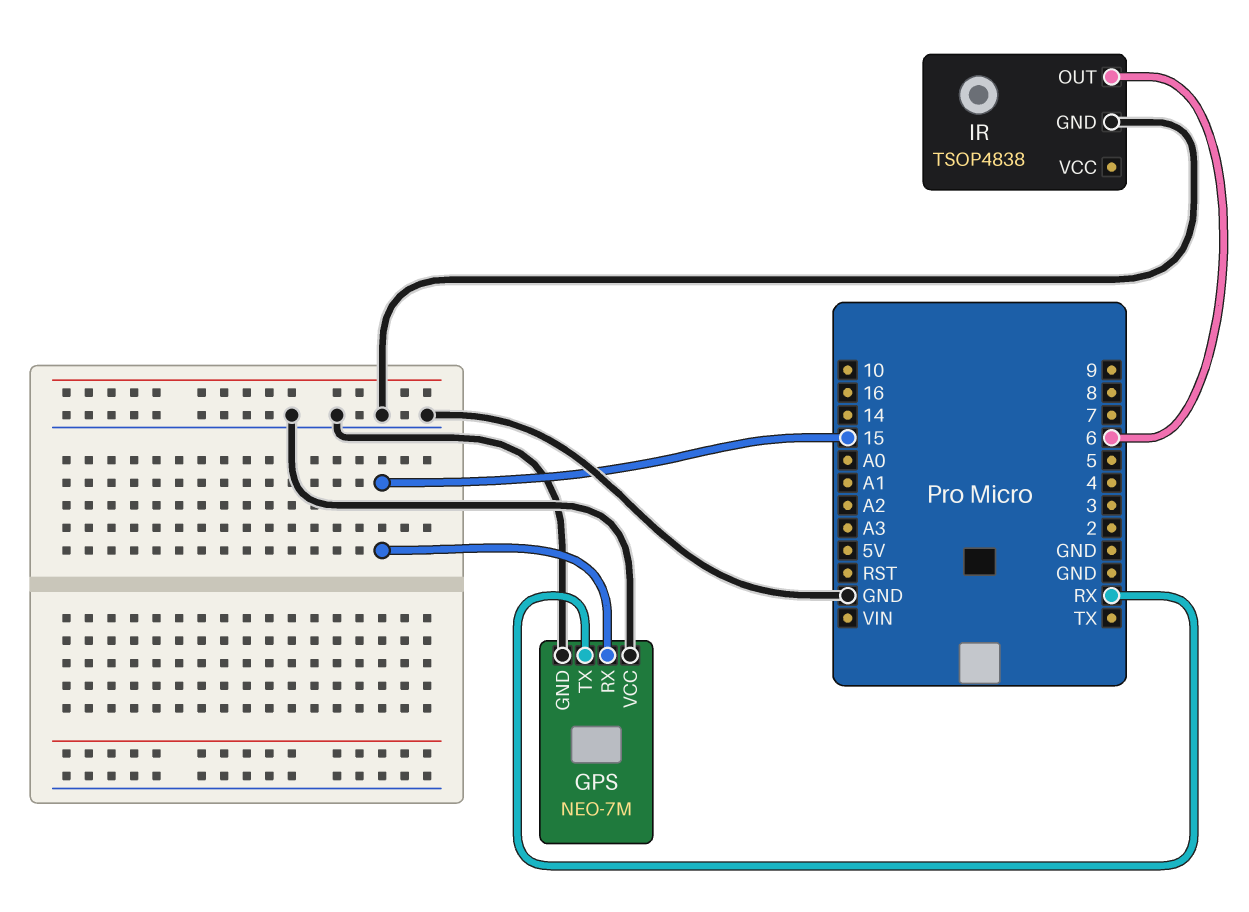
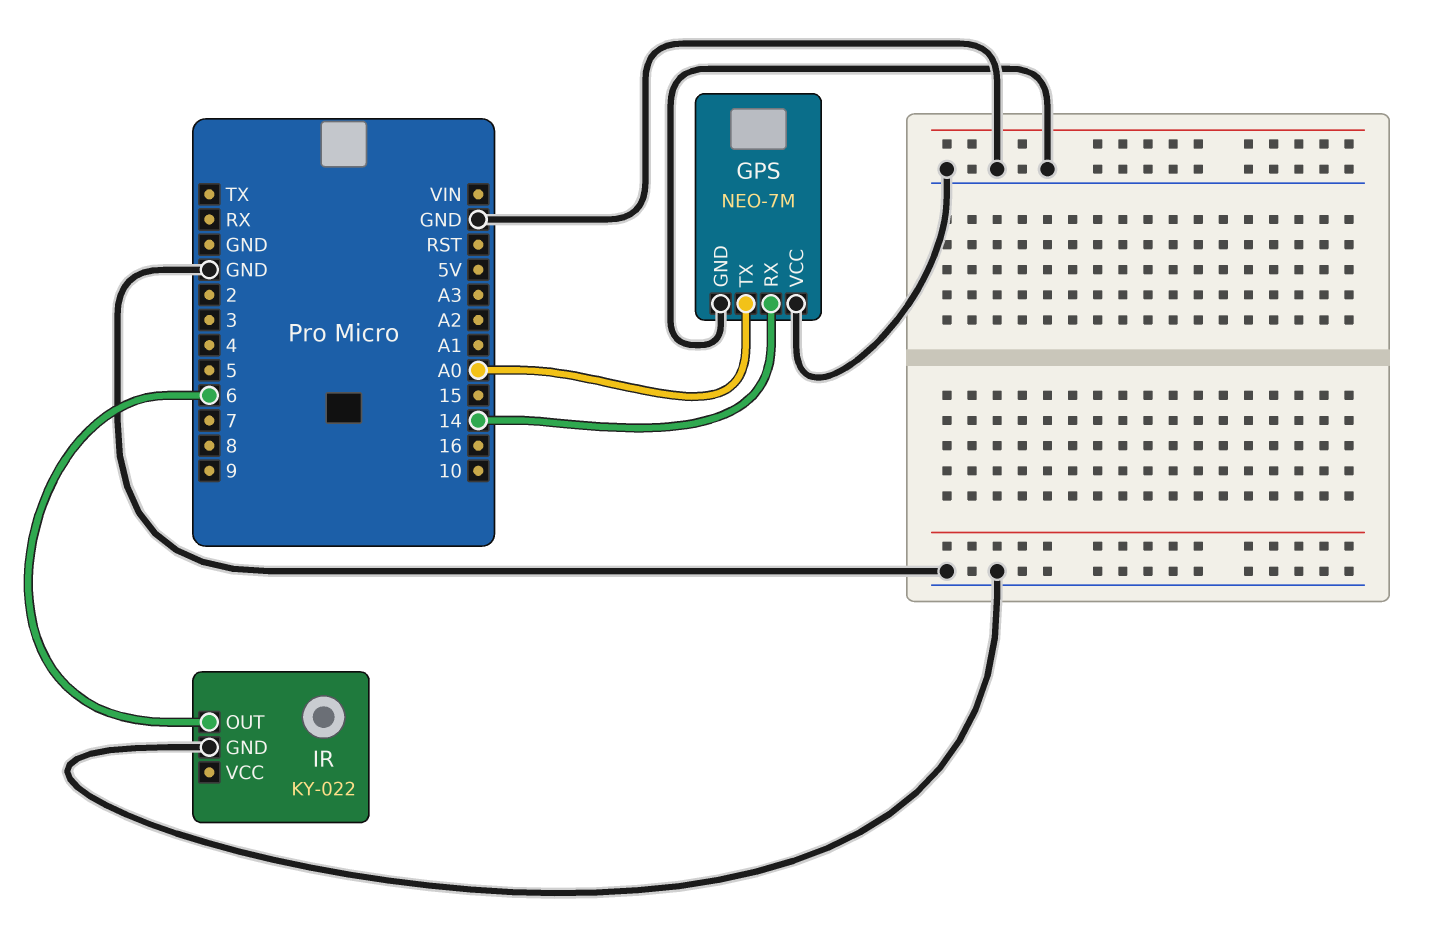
GPS pin RX: 15 -> 14
GPS pin TX: RX -> A0
IR: TSOP4838 -> KY-022

